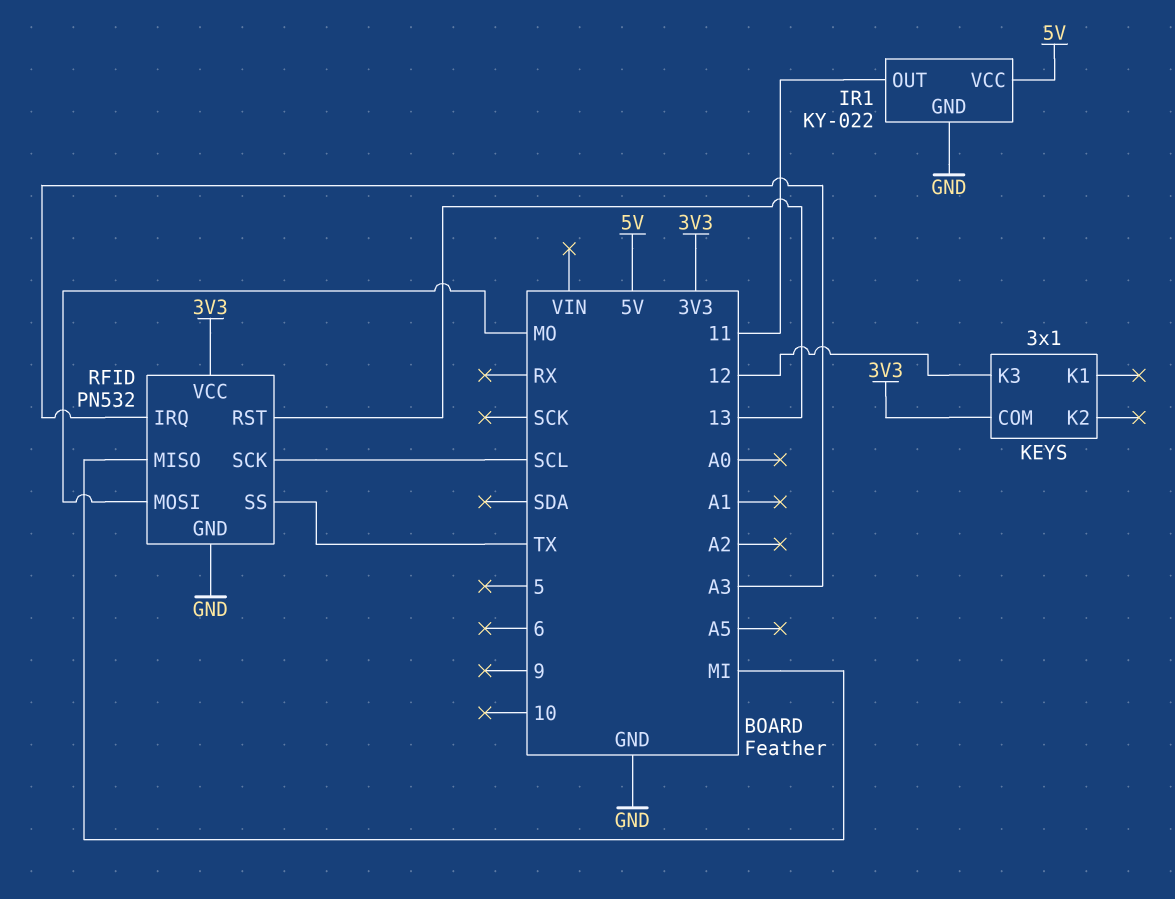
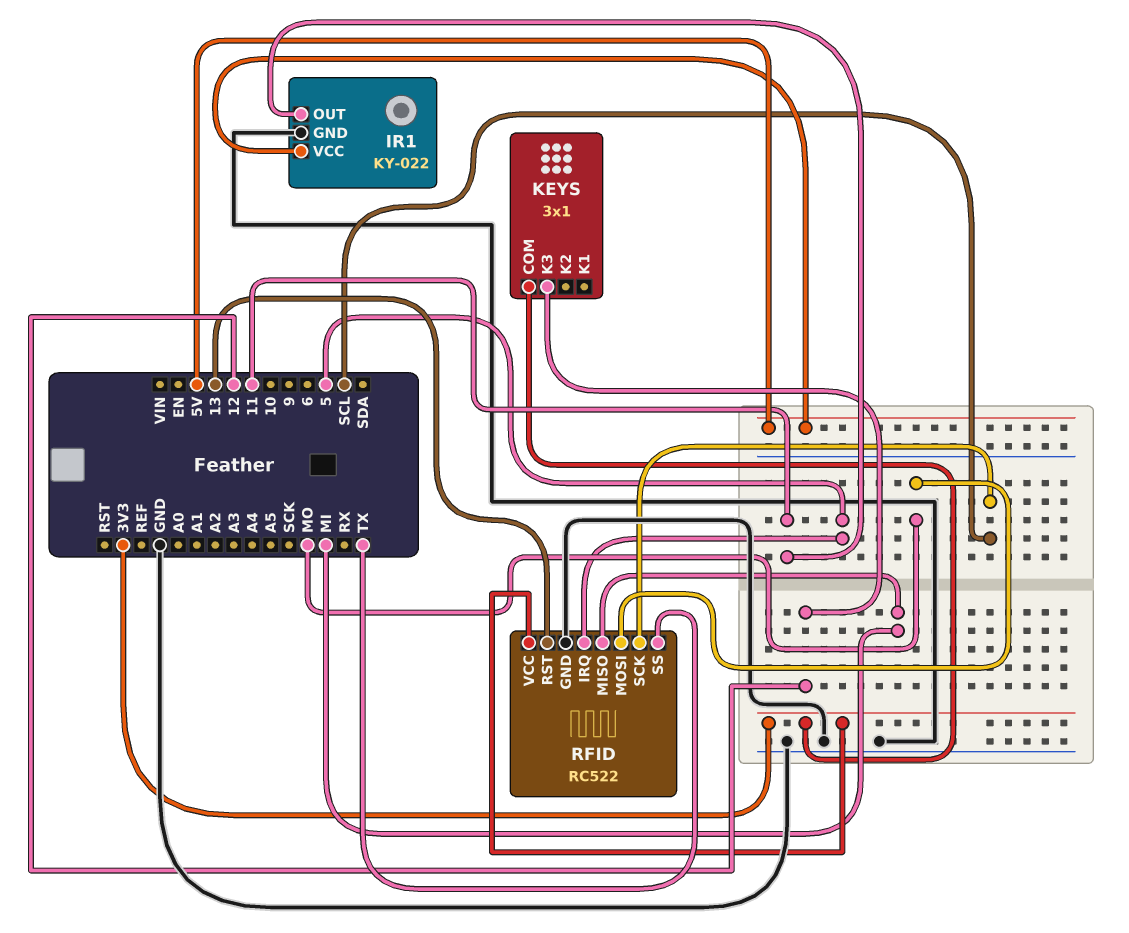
RFID: PN532 -> RC522
RFID pin IRQ: A3 -> 5

